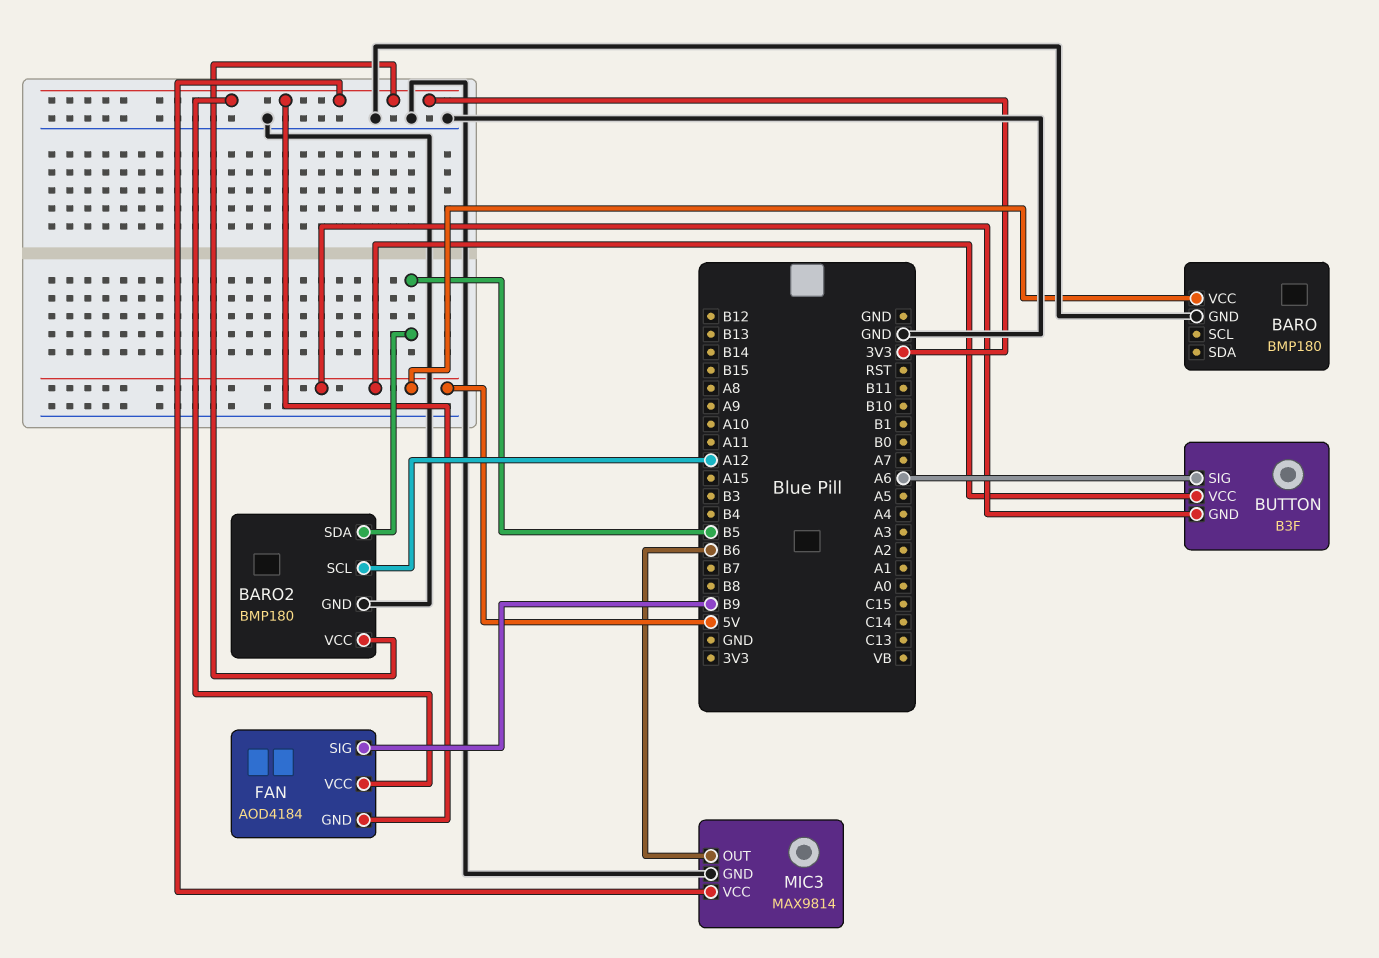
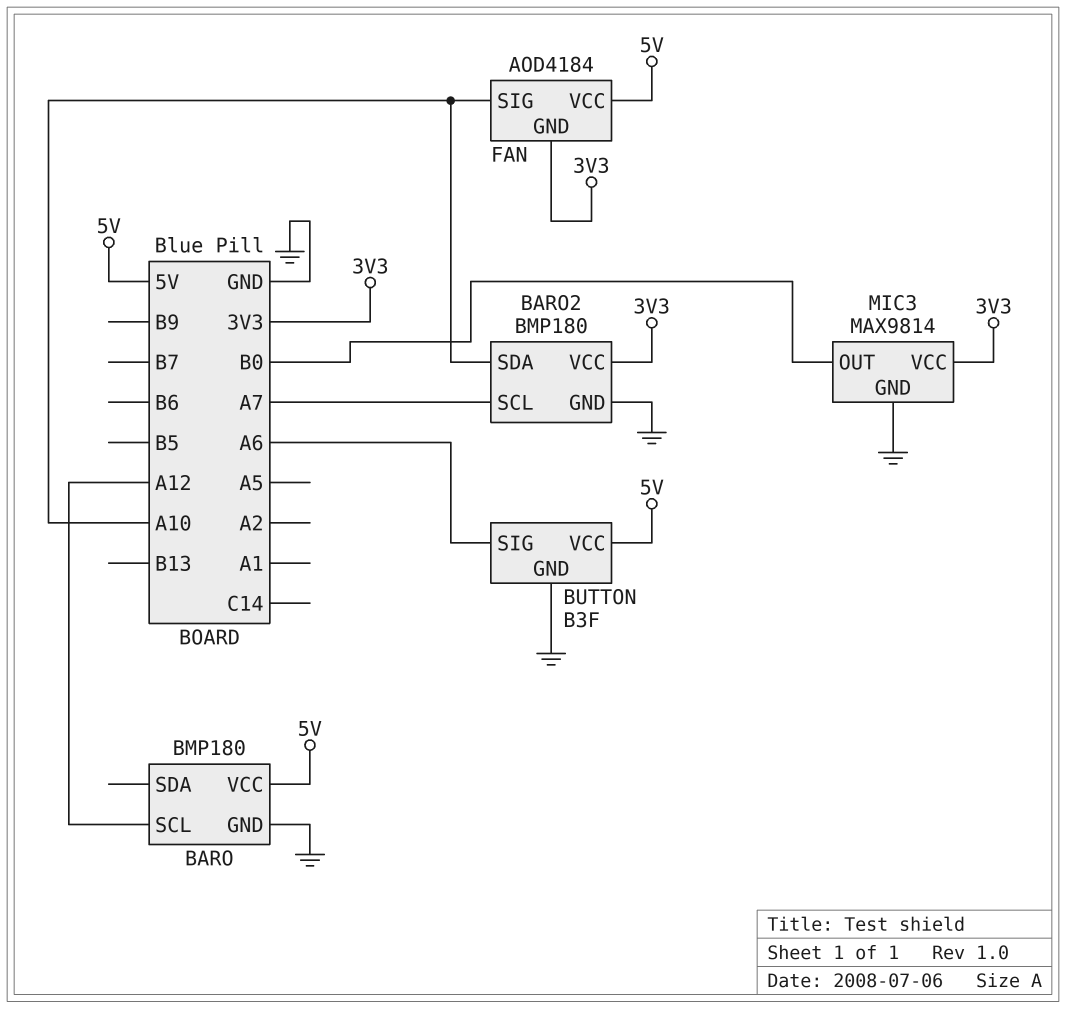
BARO pin SCL: none -> A12
BARO2 pin SCL: A12 -> A7
BARO2 pin SDA: B5 -> A10
BUTTON pin GND: 5V -> GND
FAN pin SIG: B9 -> A10
FAN pin VCC: 3V3 -> 5V
MIC3 pin OUT: B6 -> B0

